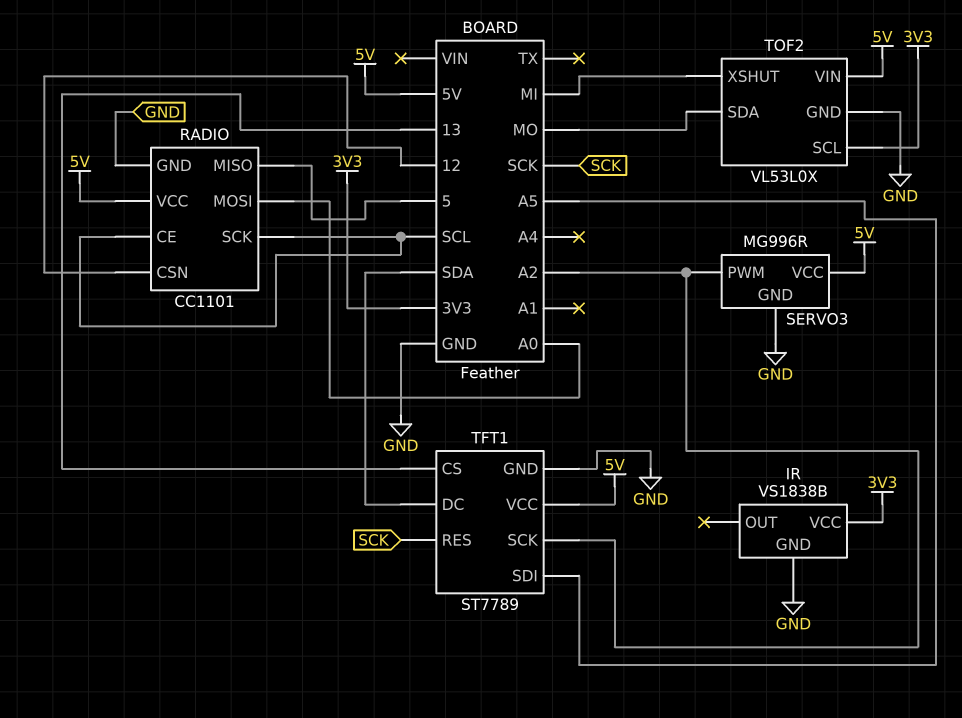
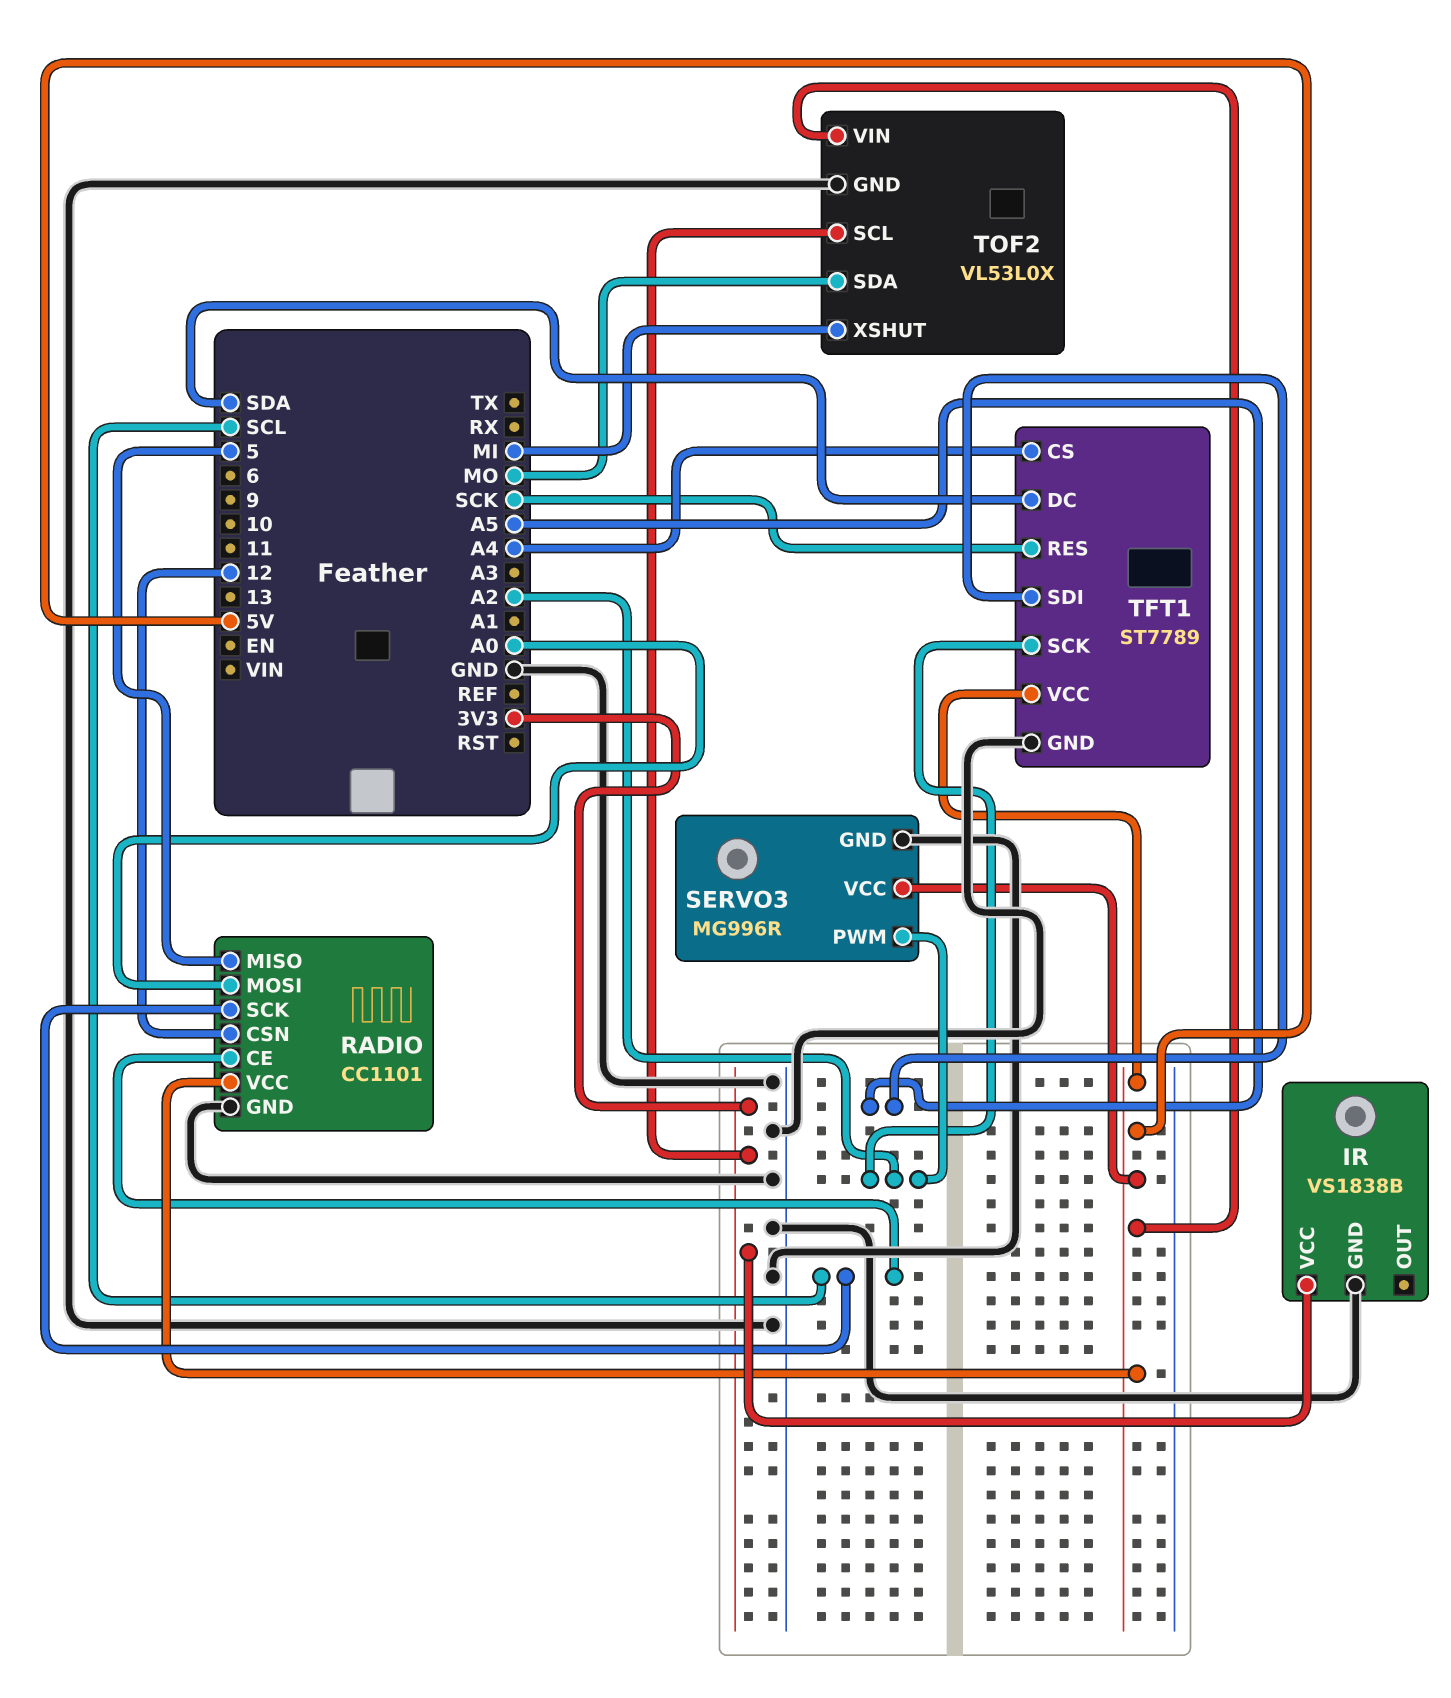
TFT1 pin CS: 13 -> A4

